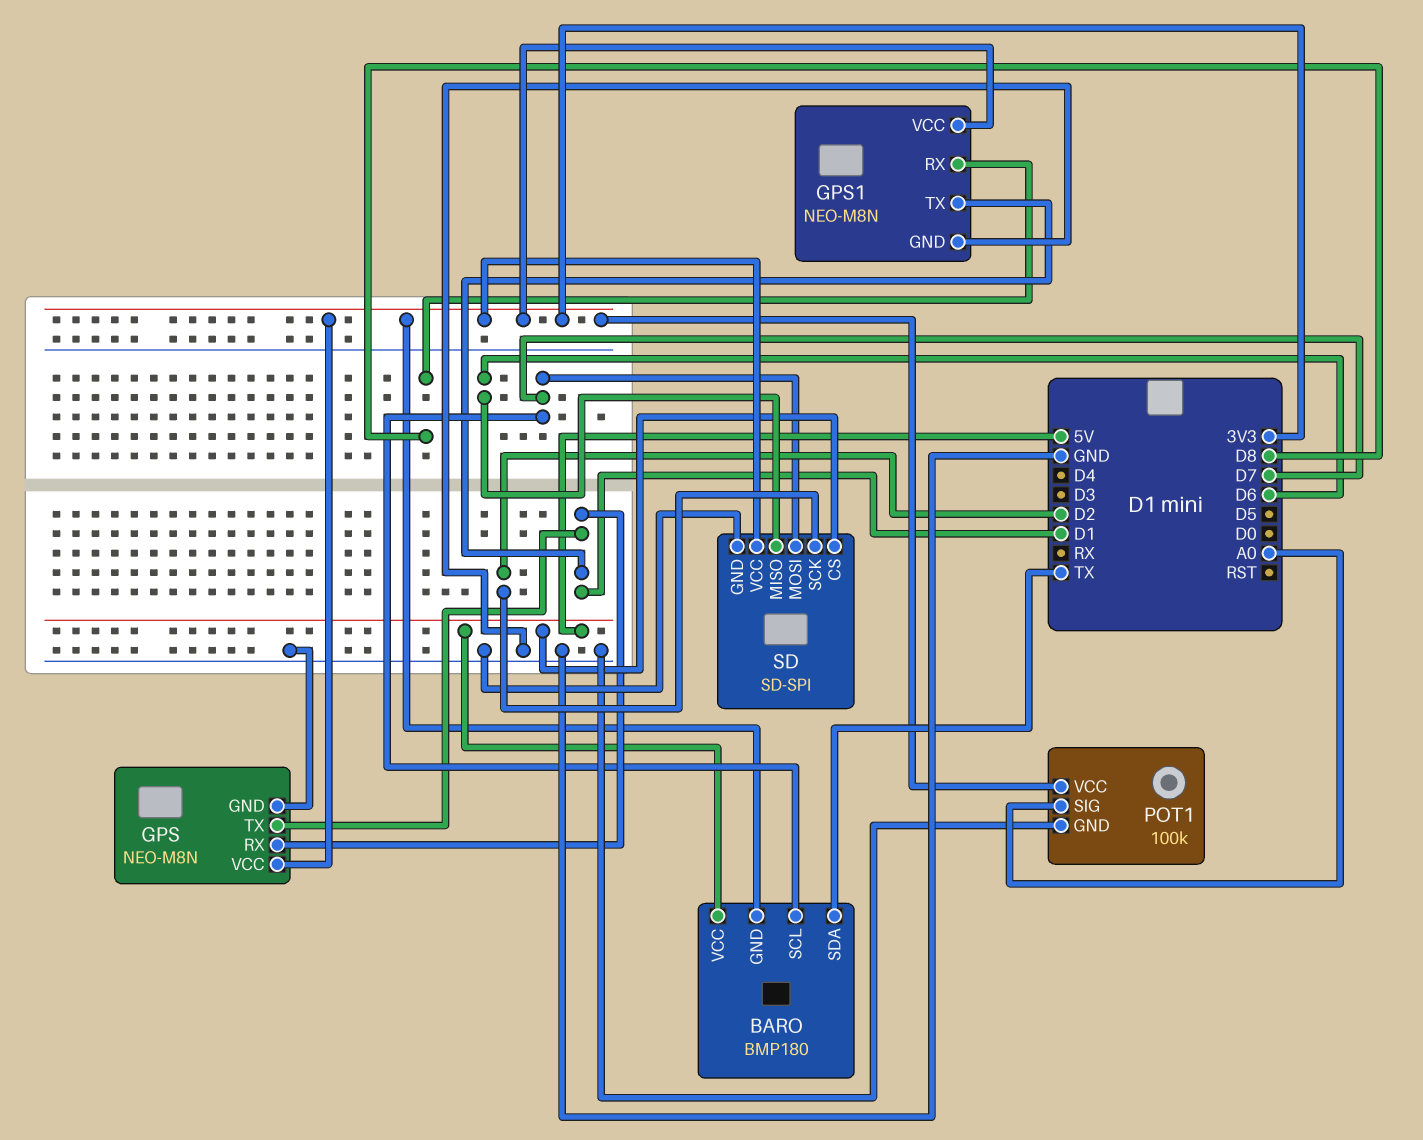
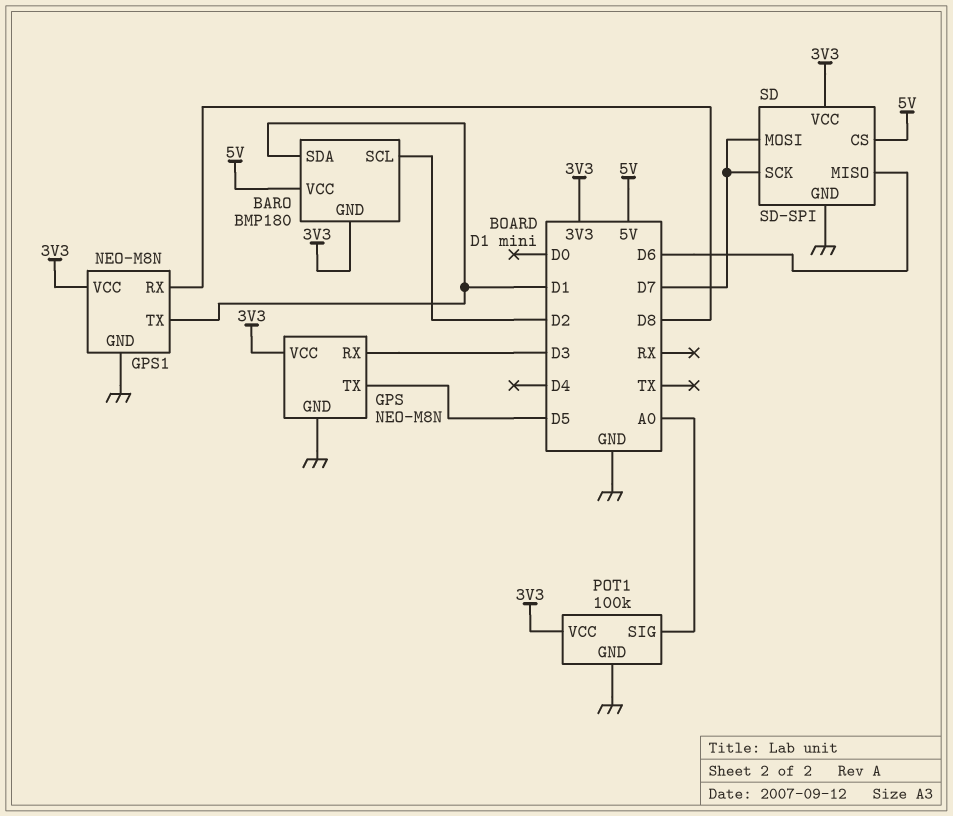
BARO pin SCL: D7 -> D2
BARO pin SDA: TX -> D1
GPS pin RX: D1 -> D3
GPS pin TX: D1 -> D5
SD pin SCK: D2 -> D7

